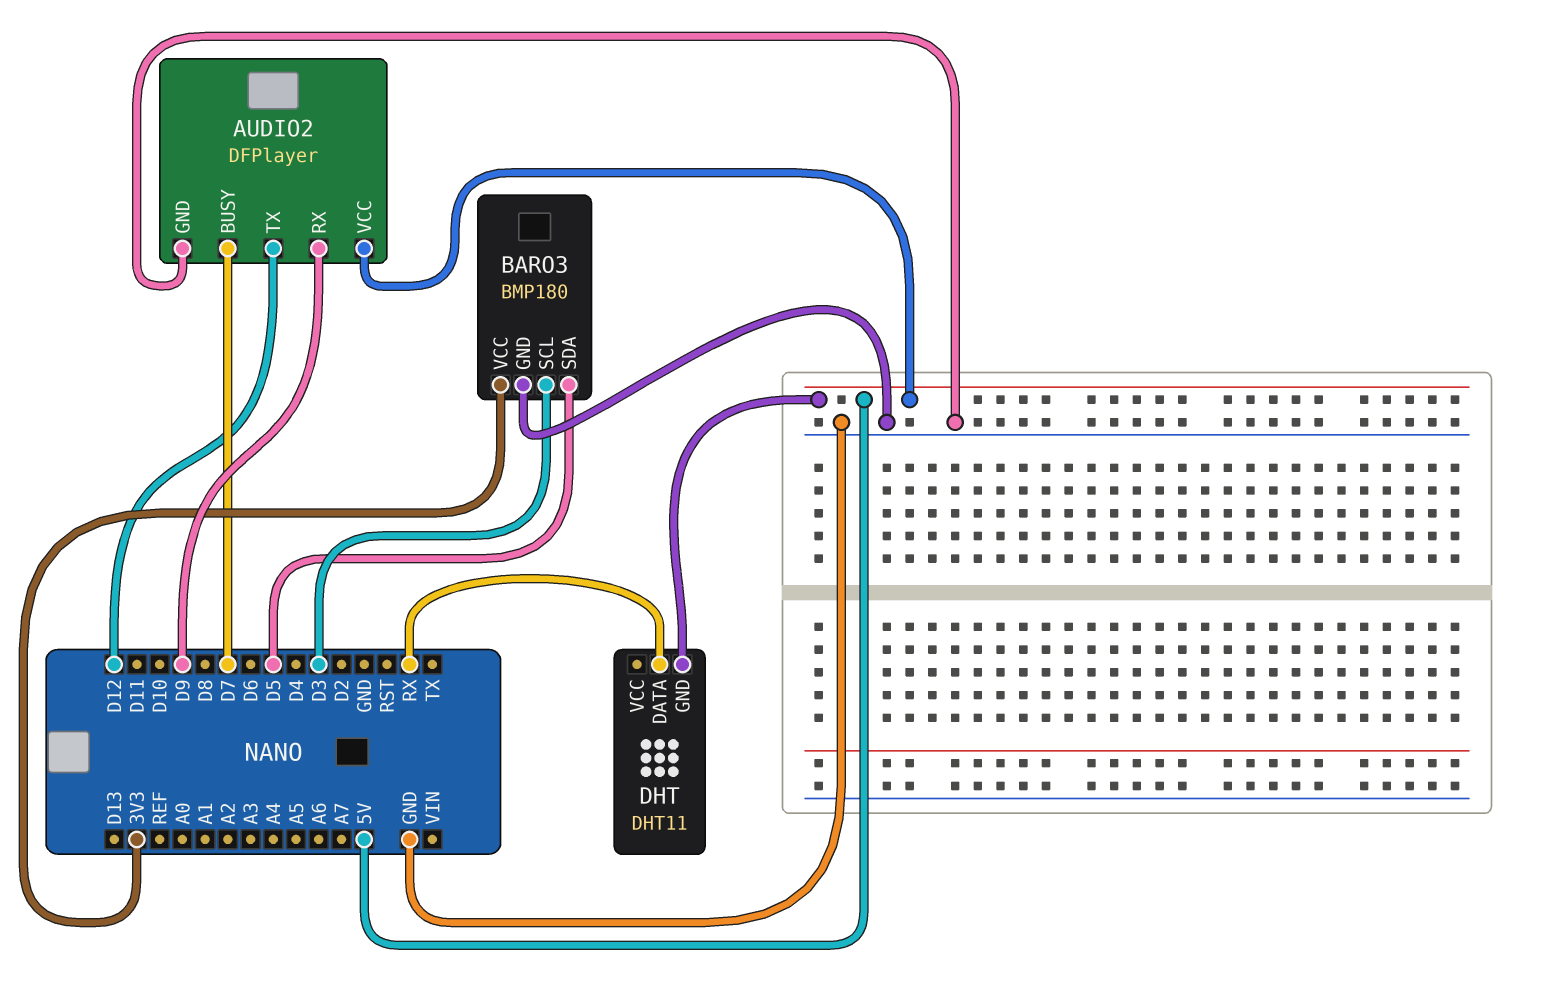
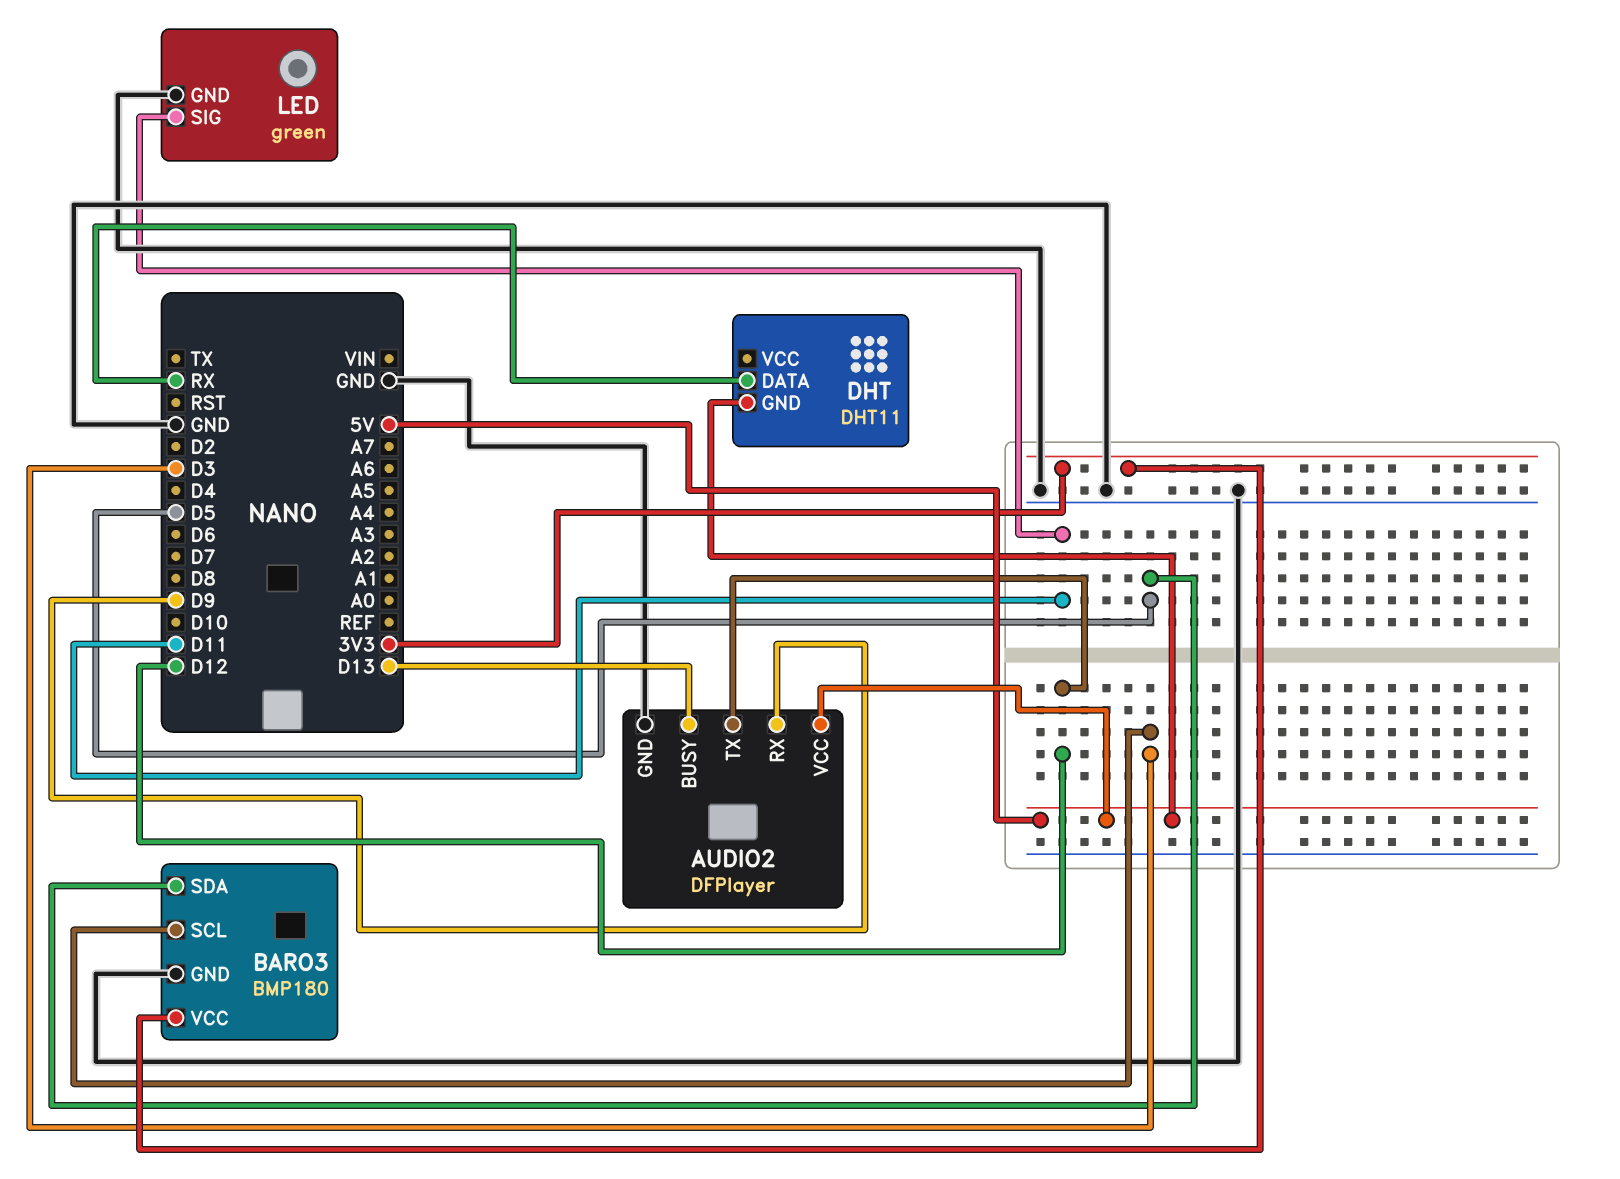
AUDIO2 pin BUSY: D7 -> D13
LED: none -> green
LED pin GND: none -> GND
LED pin SIG: none -> D11

